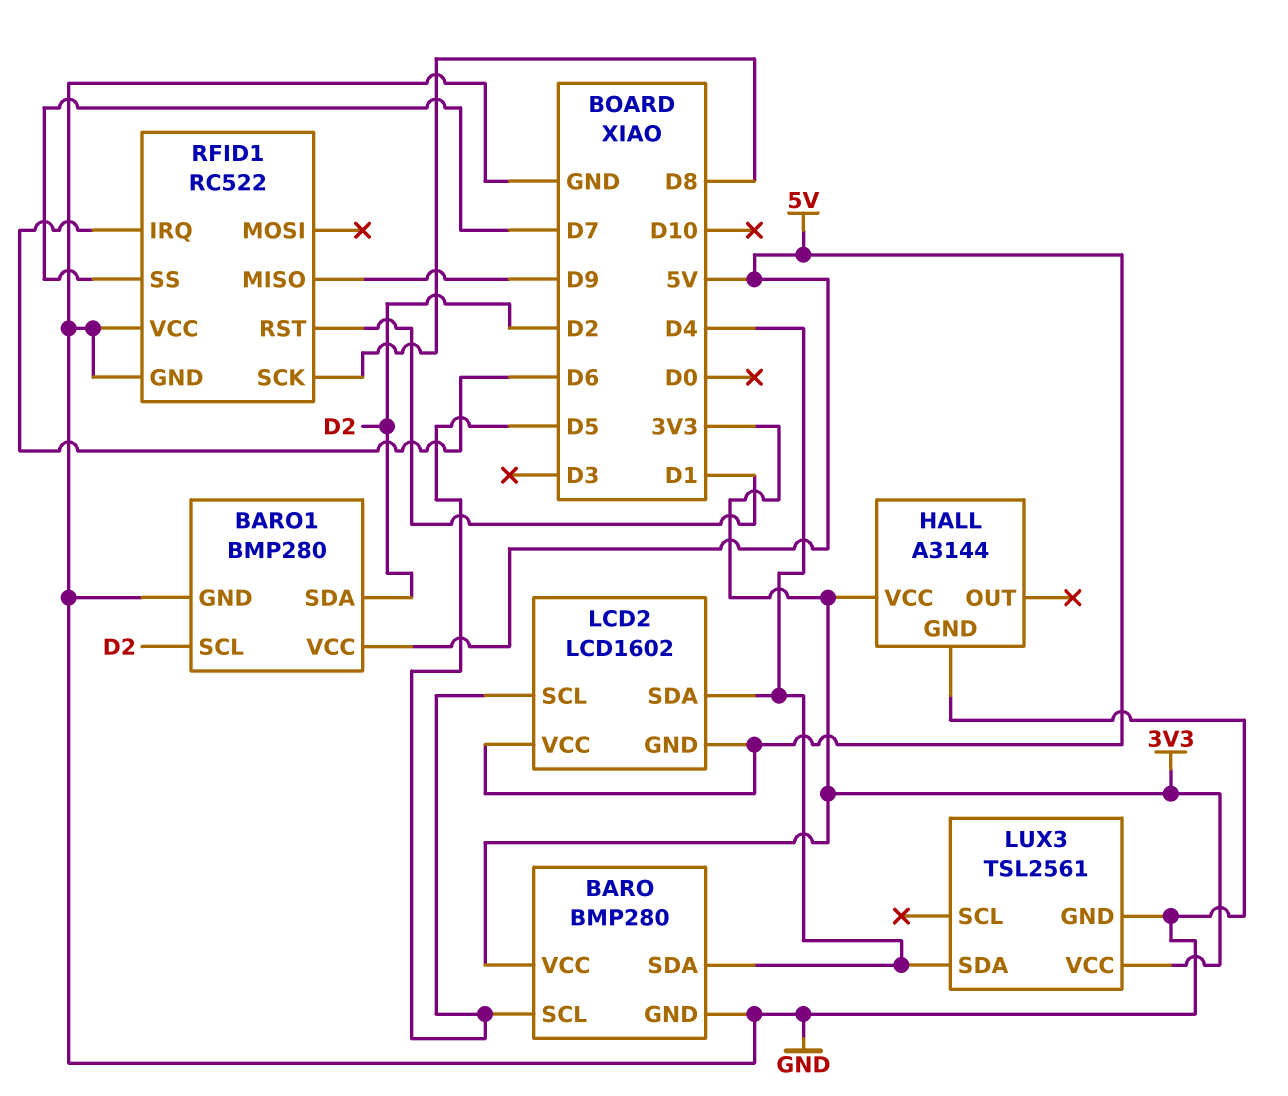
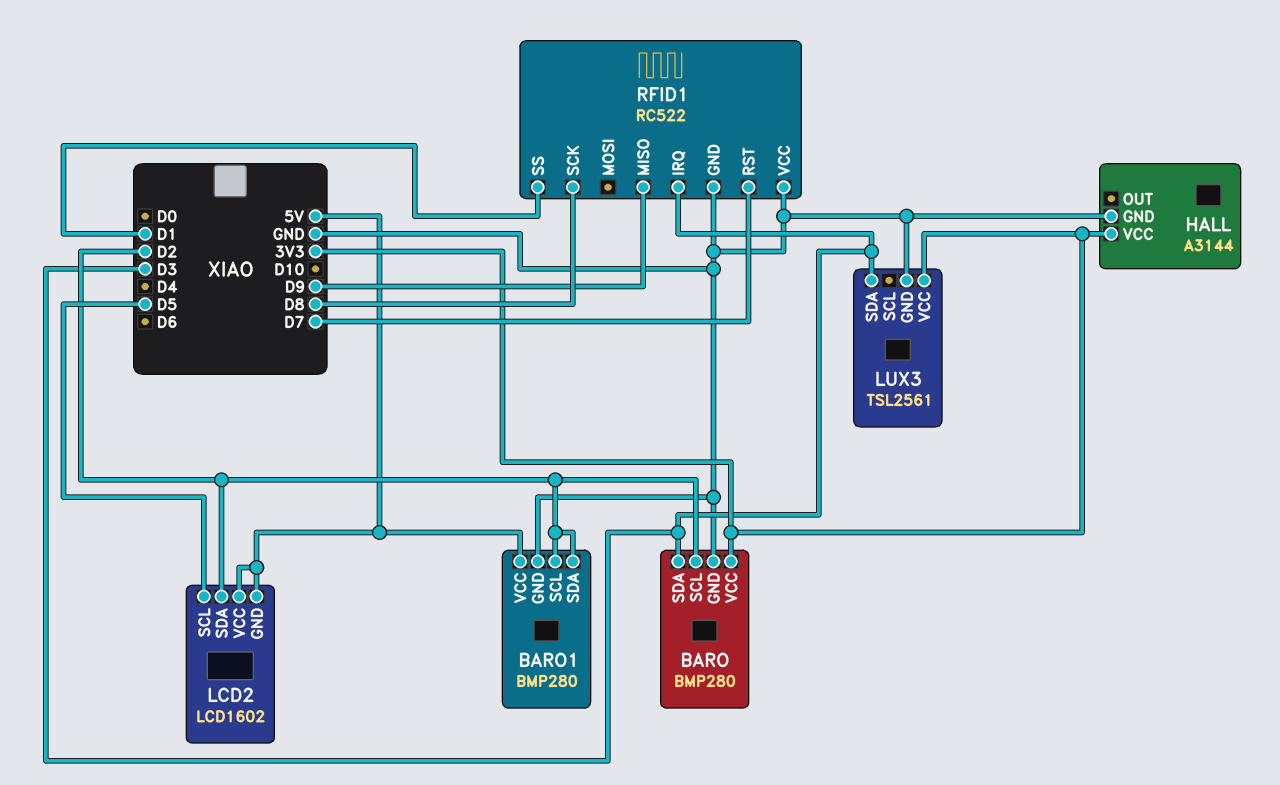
BARO pin SCL: D5 -> D2
BARO pin SDA: D4 -> D3
LCD2 pin SDA: D4 -> D2
LUX3 pin SDA: D4 -> D3
RFID1 pin IRQ: D6 -> D3
RFID1 pin RST: D1 -> D7
RFID1 pin SS: D7 -> D1

